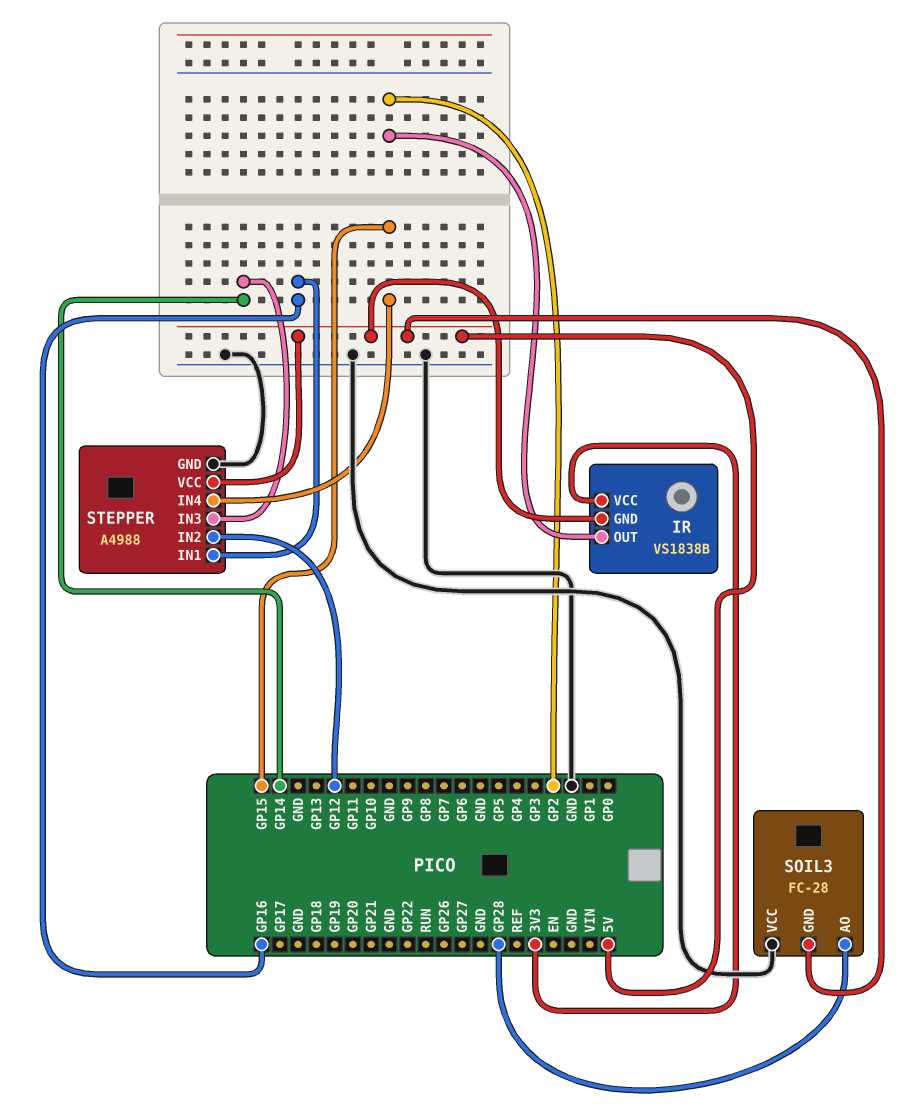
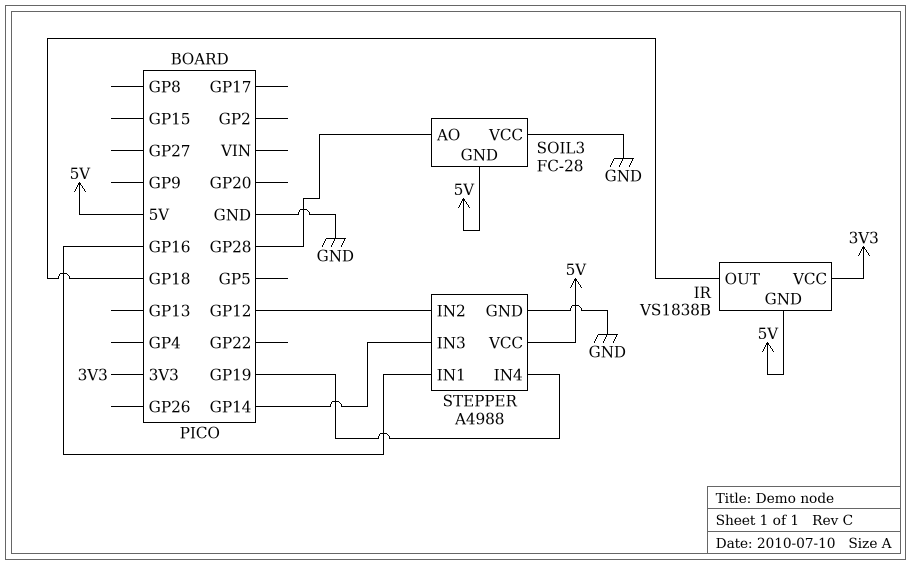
IR pin OUT: GP2 -> GP18
STEPPER pin IN4: GP15 -> GP19

